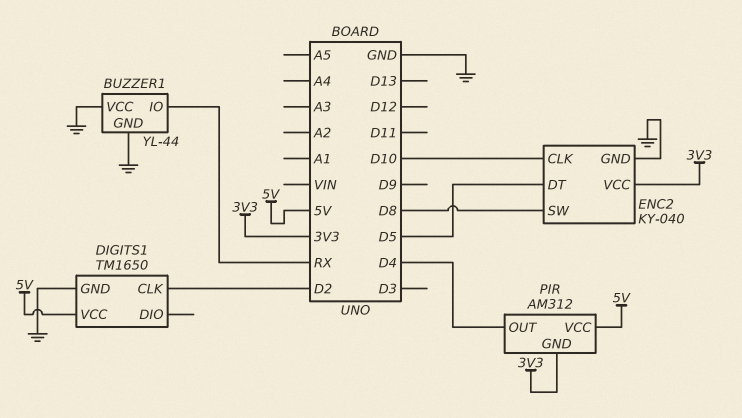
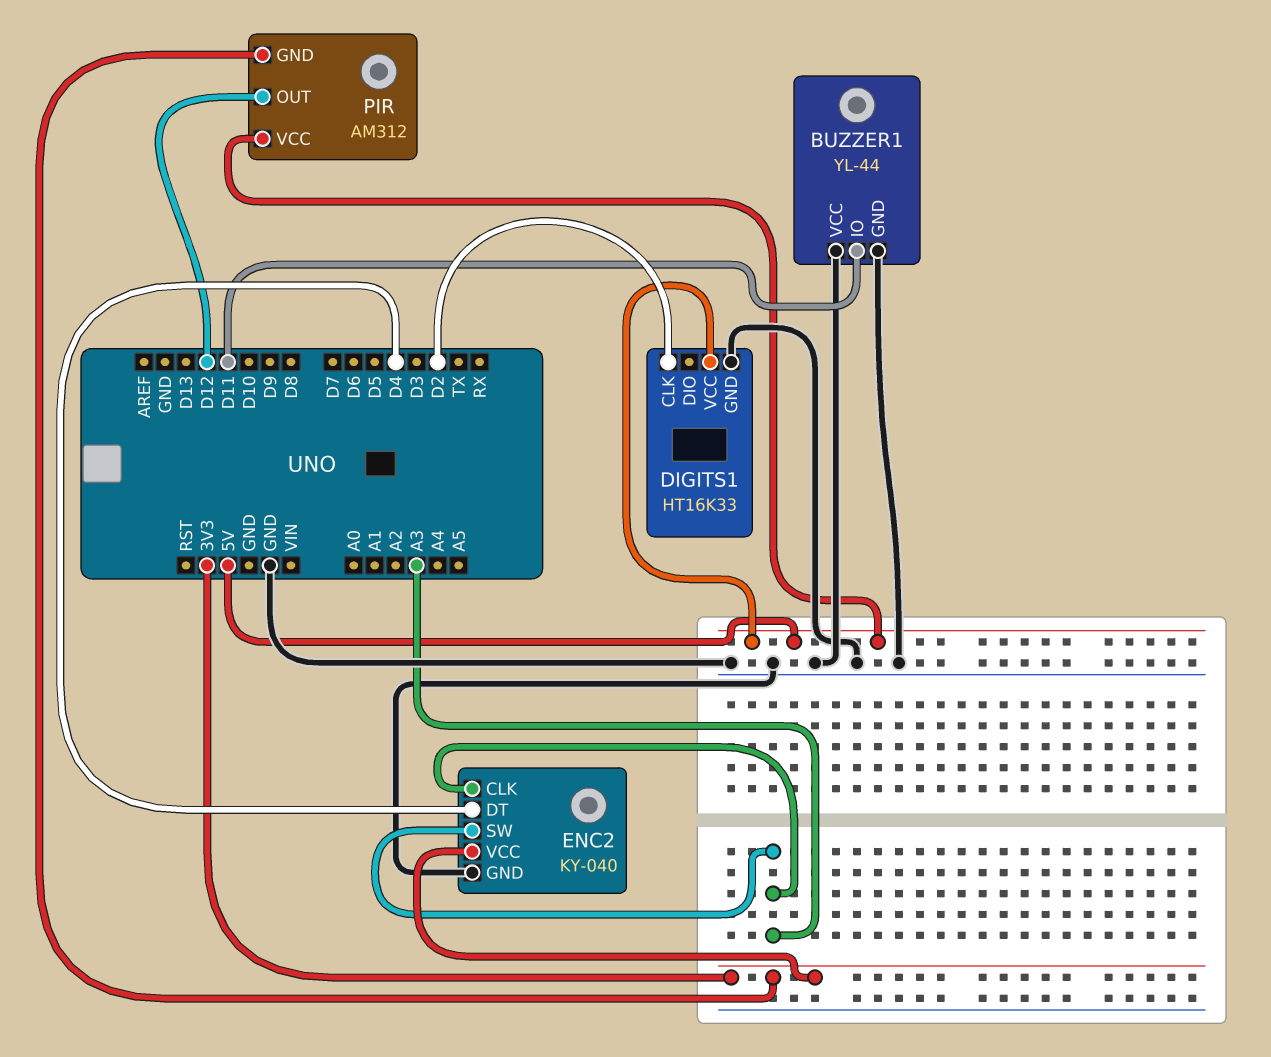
BUZZER1 pin IO: RX -> D11
DIGITS1: TM1650 -> HT16K33
ENC2 pin CLK: D10 -> A3
ENC2 pin DT: D5 -> D4
ENC2 pin SW: D8 -> A3
PIR pin OUT: D4 -> D12

